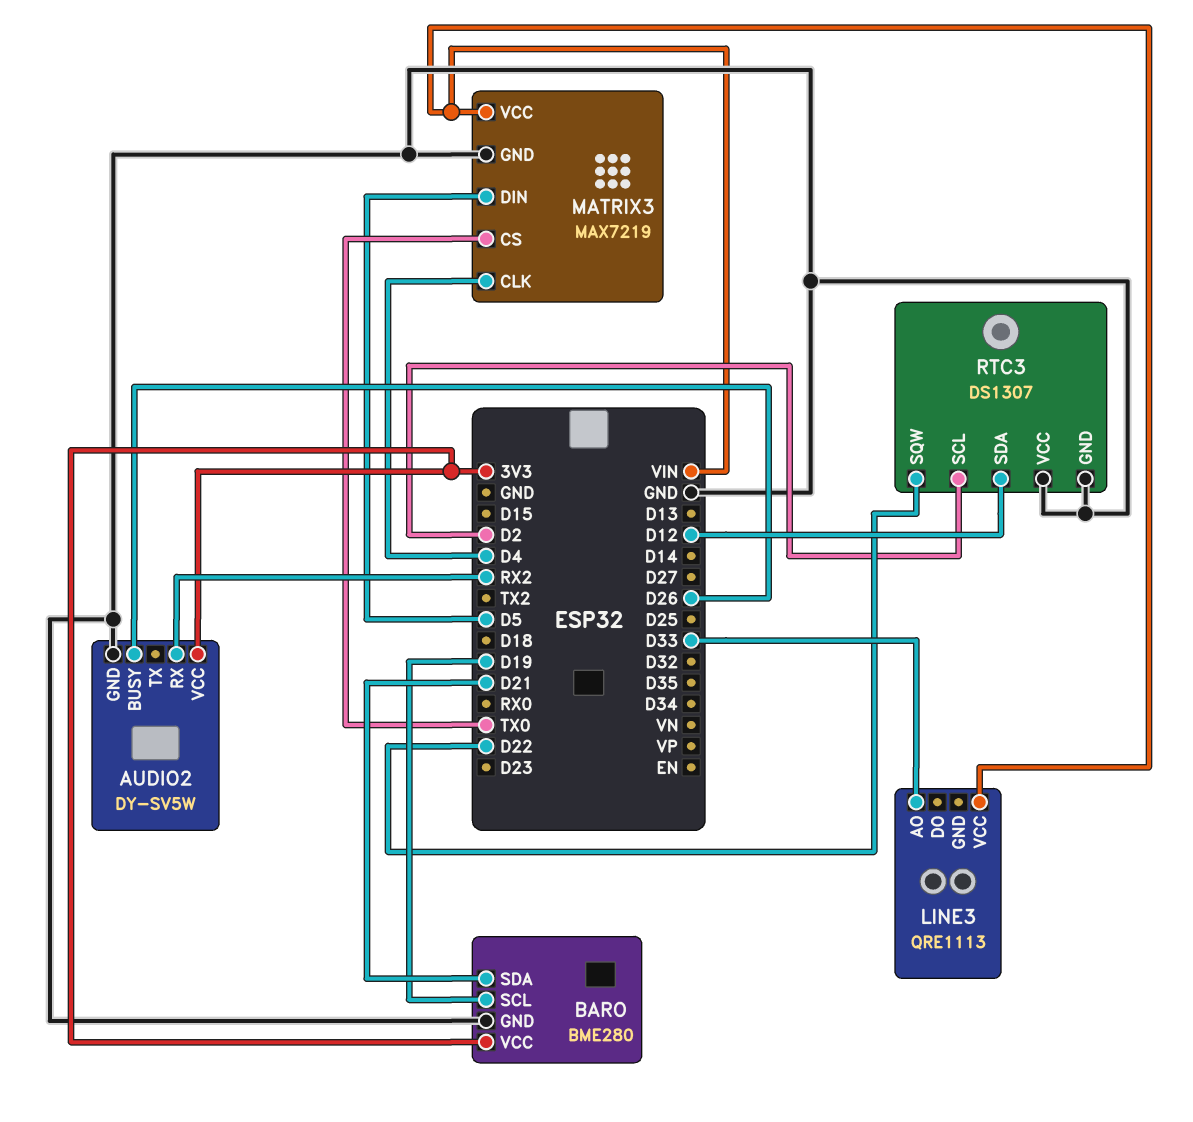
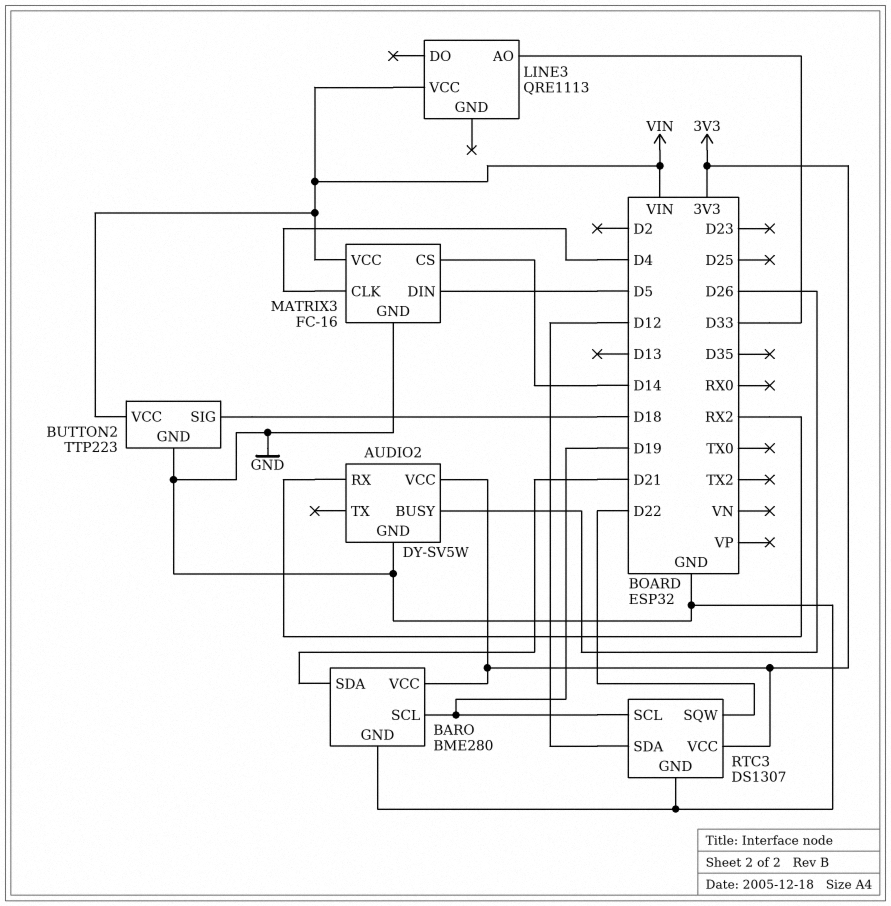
BUTTON2: none -> TTP223
BUTTON2 pin GND: none -> GND
BUTTON2 pin SIG: none -> D18
BUTTON2 pin VCC: none -> VIN
MATRIX3: MAX7219 -> FC-16
MATRIX3 pin CS: TX0 -> D14
RTC3 pin SCL: D2 -> D19
RTC3 pin VCC: GND -> 3V3

